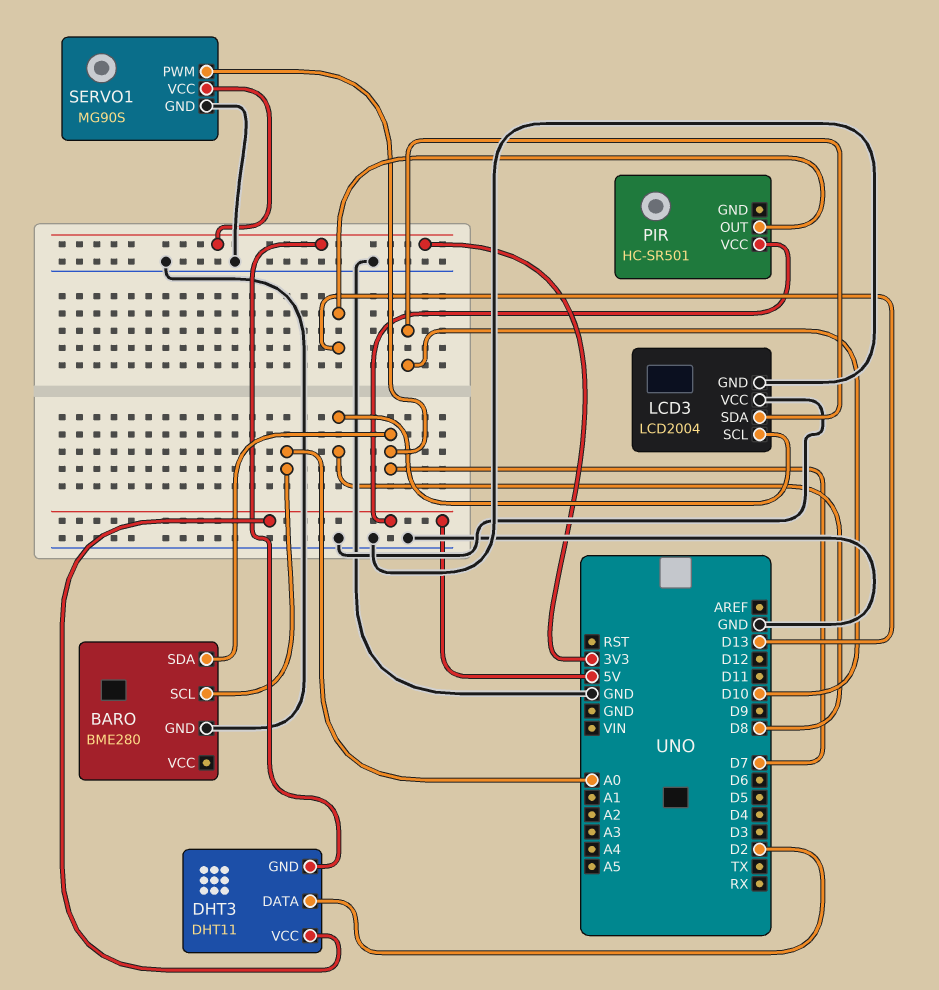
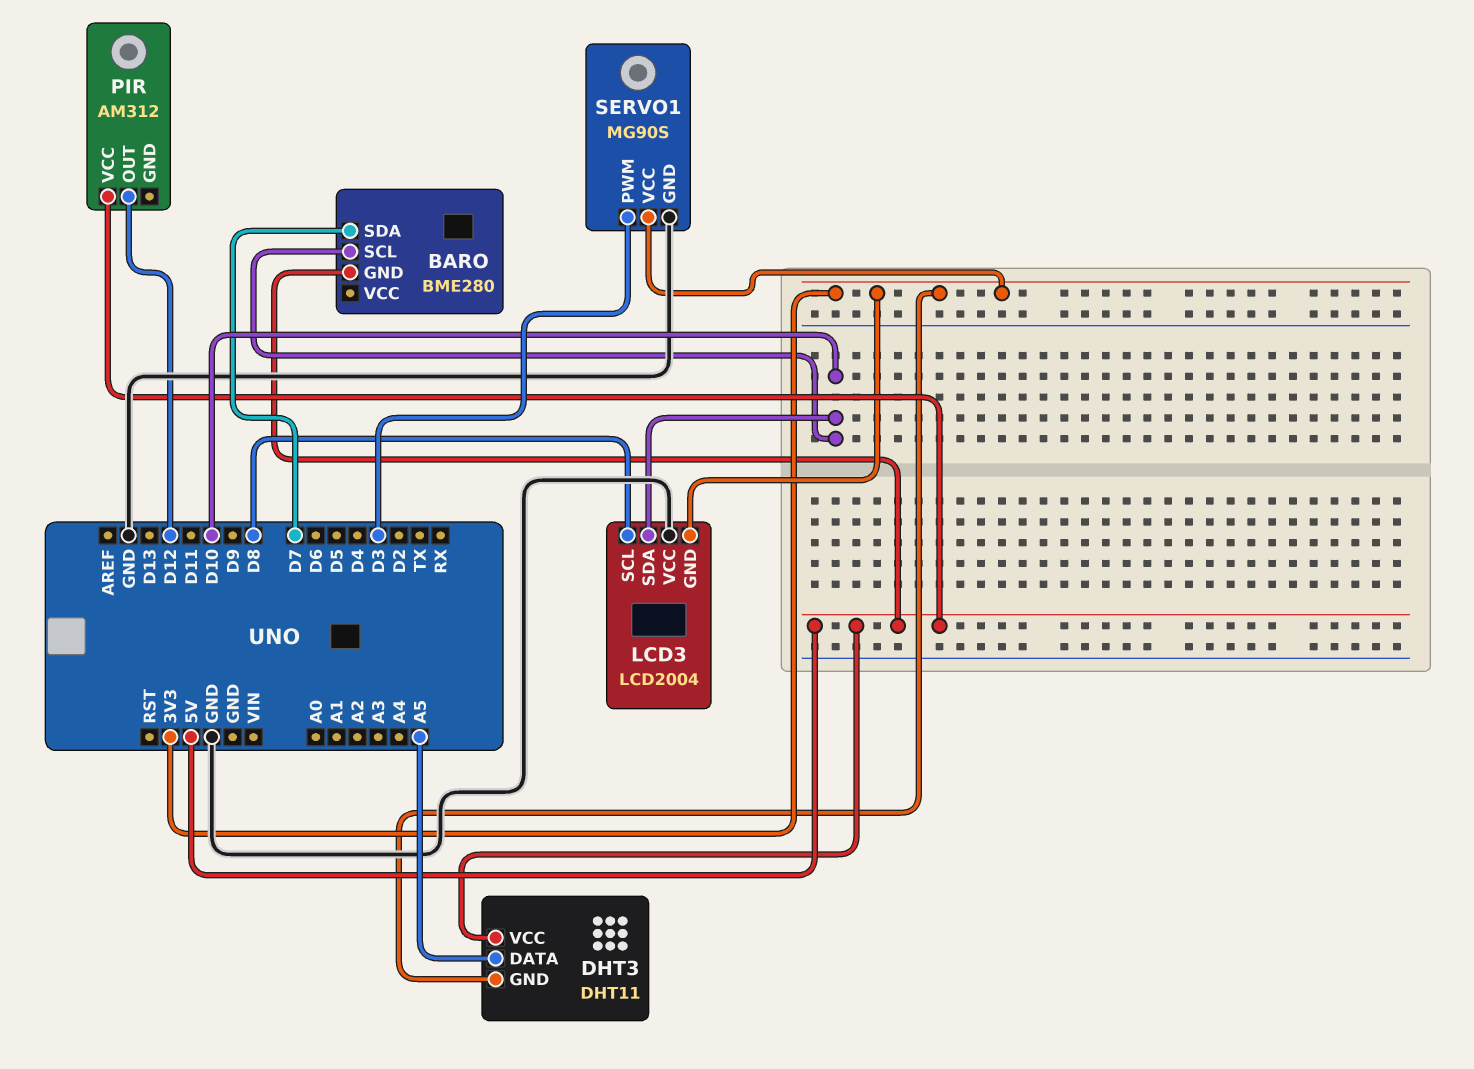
BARO pin GND: GND -> 5V
BARO pin SCL: A0 -> D10
DHT3 pin DATA: D2 -> A5
LCD3 pin GND: GND -> 3V3
PIR: HC-SR501 -> AM312
PIR pin OUT: D13 -> D12
SERVO1 pin PWM: D7 -> D3

